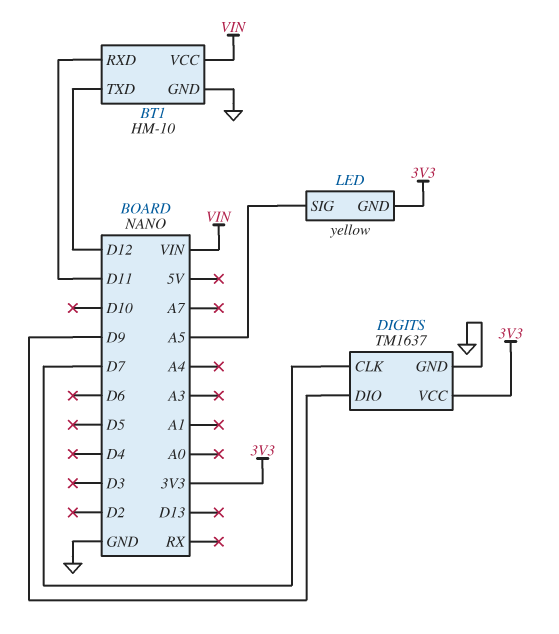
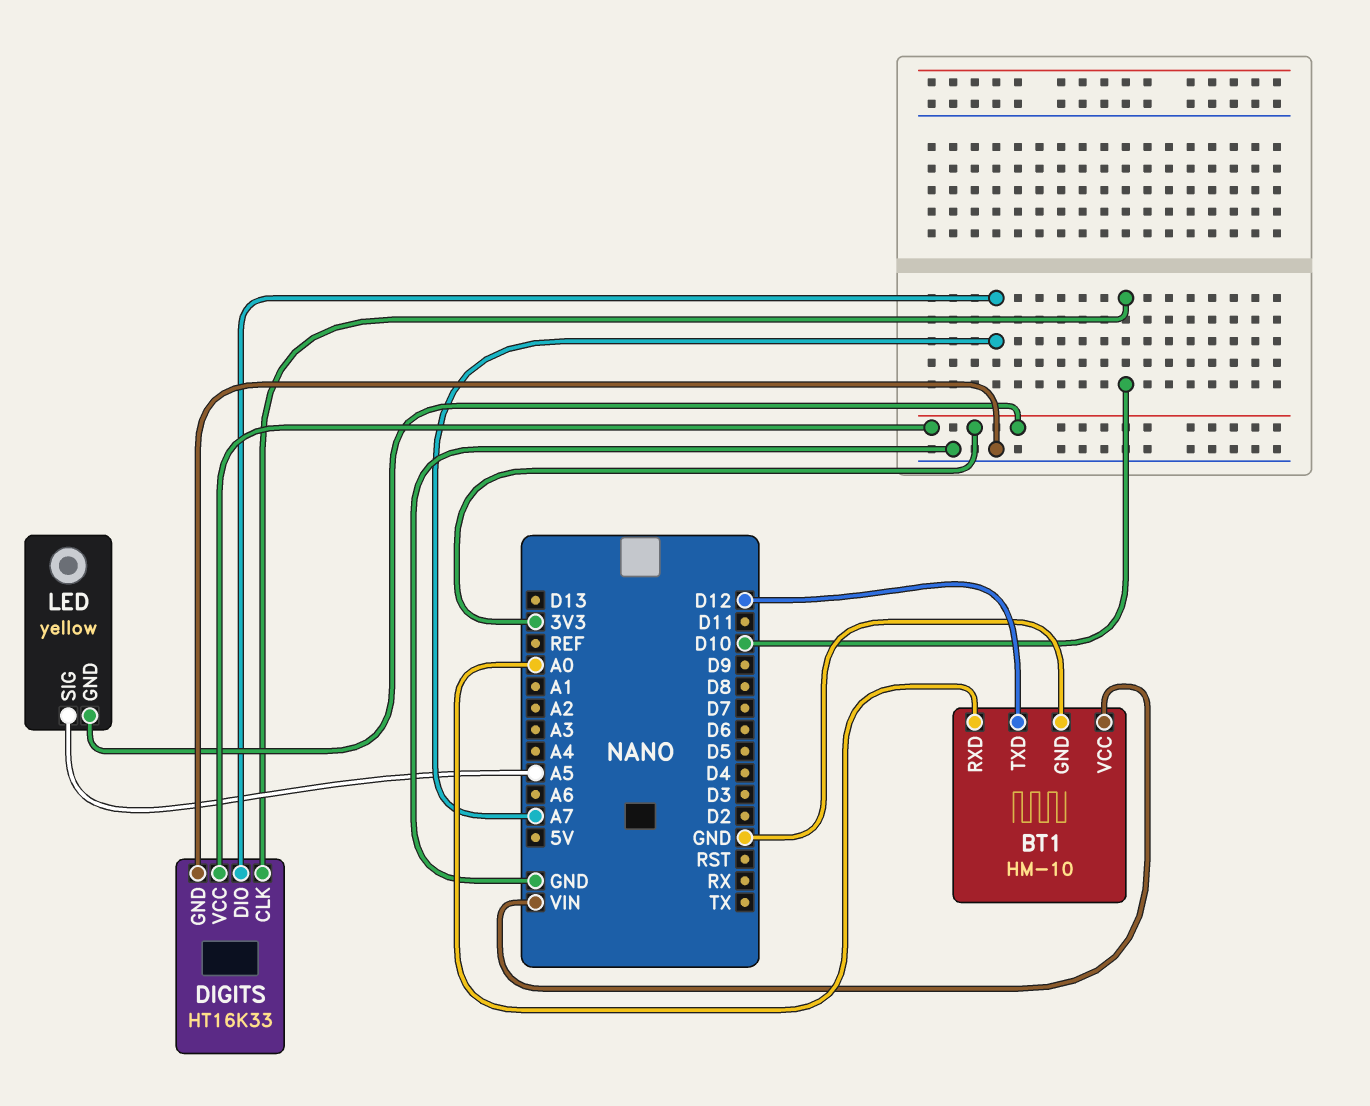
BT1 pin RXD: D11 -> A0
DIGITS: TM1637 -> HT16K33
DIGITS pin CLK: D7 -> D10
DIGITS pin DIO: D9 -> A7

